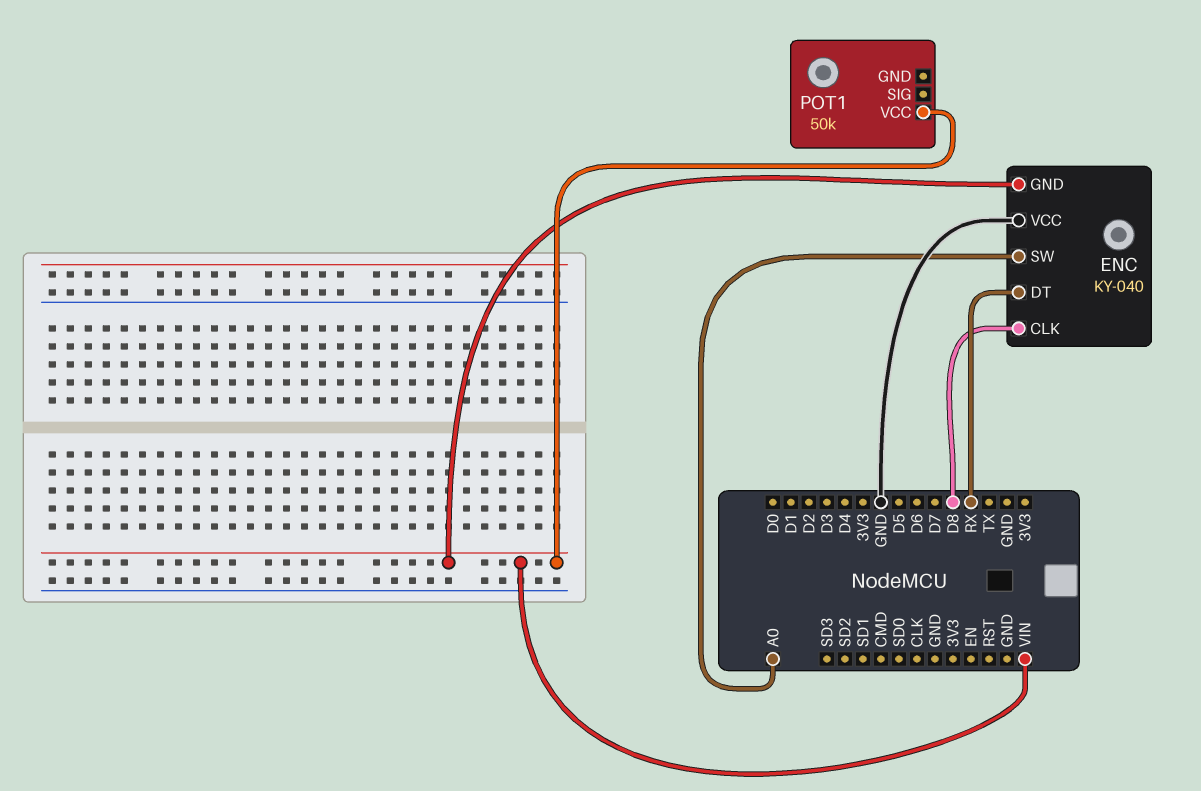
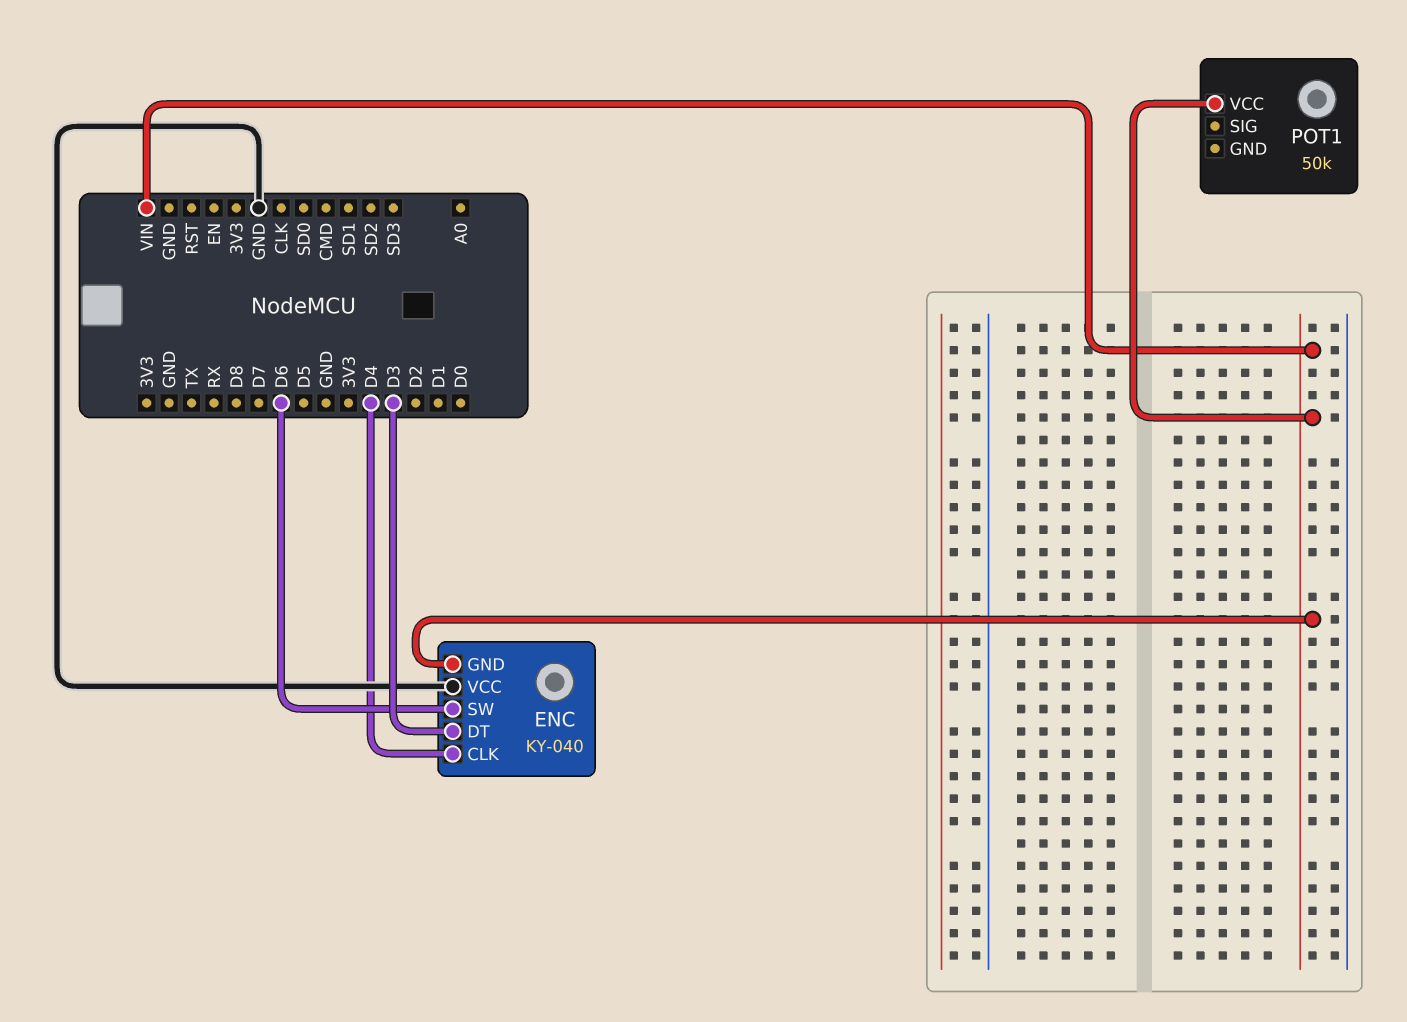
ENC pin CLK: D8 -> D4
ENC pin DT: RX -> D3
ENC pin SW: A0 -> D6

